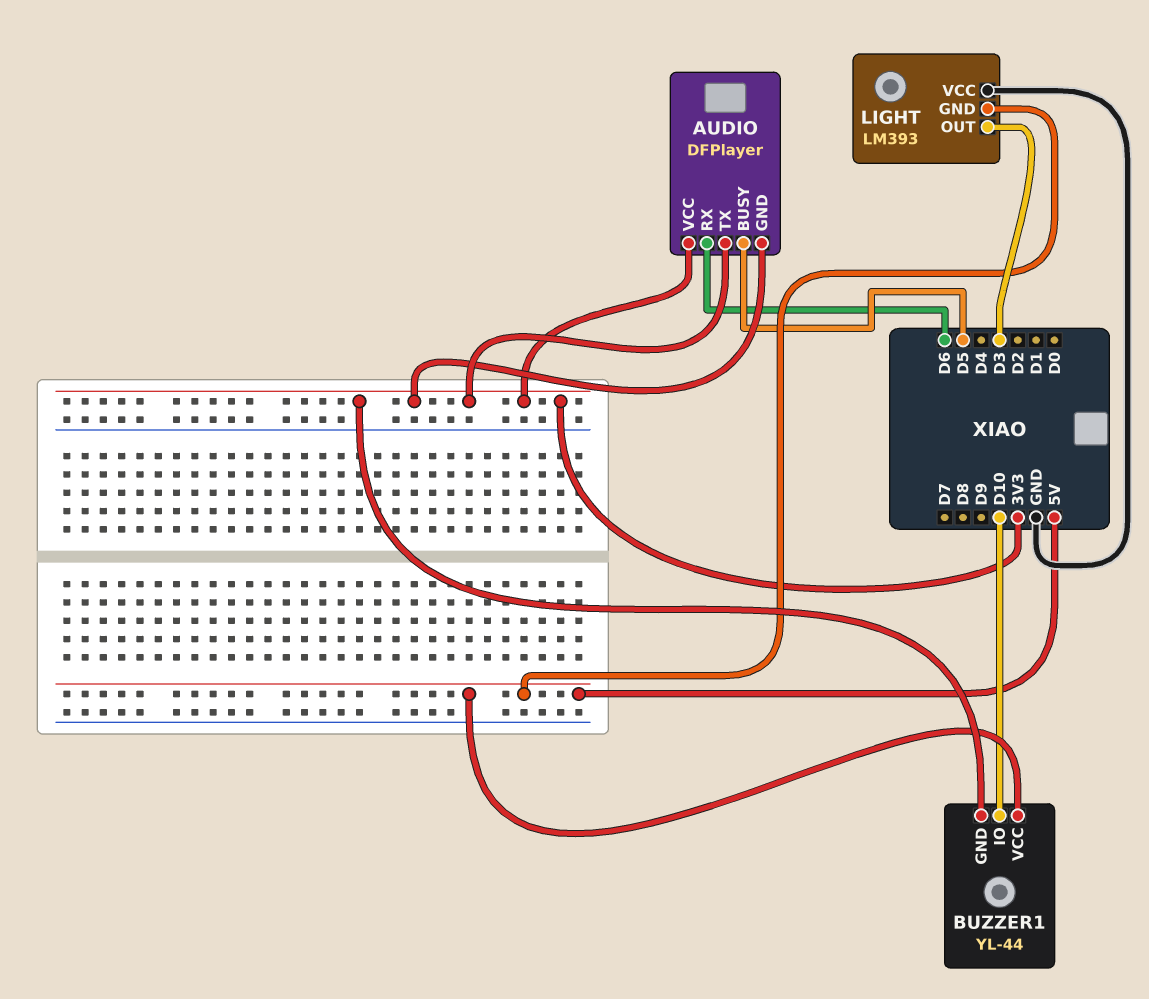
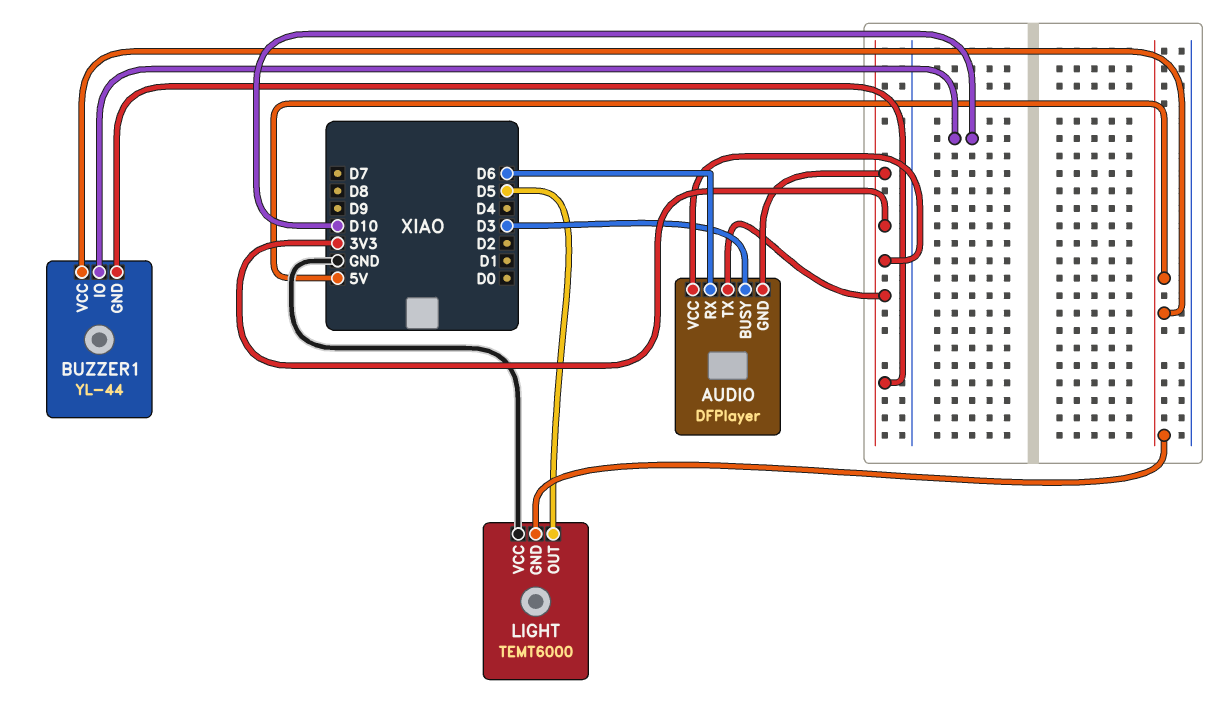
AUDIO pin BUSY: D5 -> D3
LIGHT: LM393 -> TEMT6000
LIGHT pin OUT: D3 -> D5

